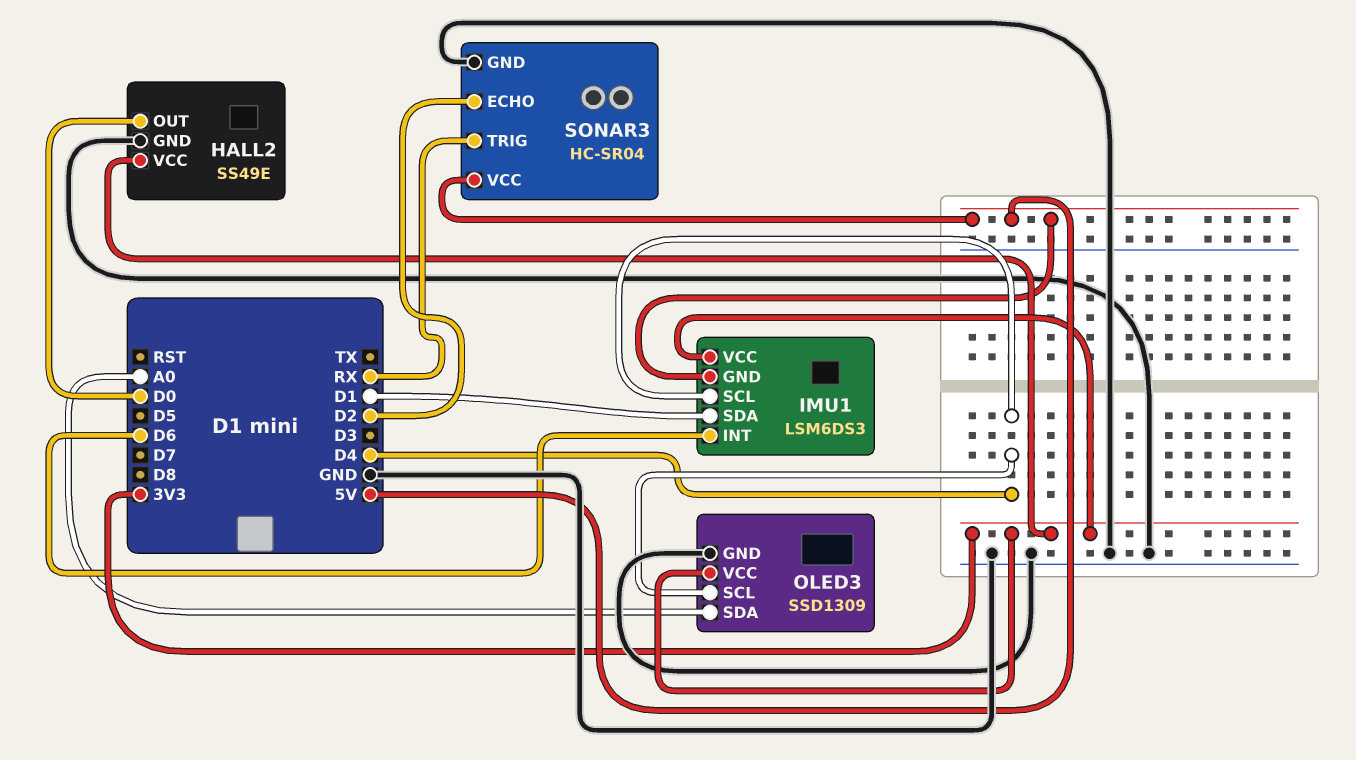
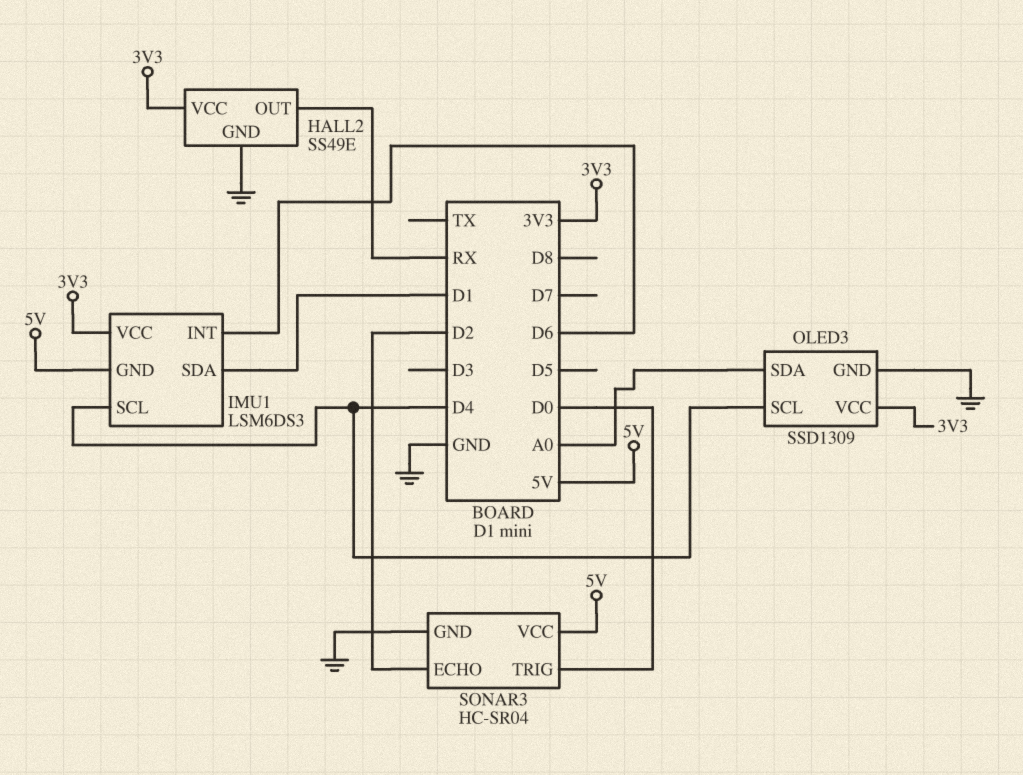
HALL2 pin OUT: D0 -> RX
SONAR3 pin TRIG: RX -> D0

